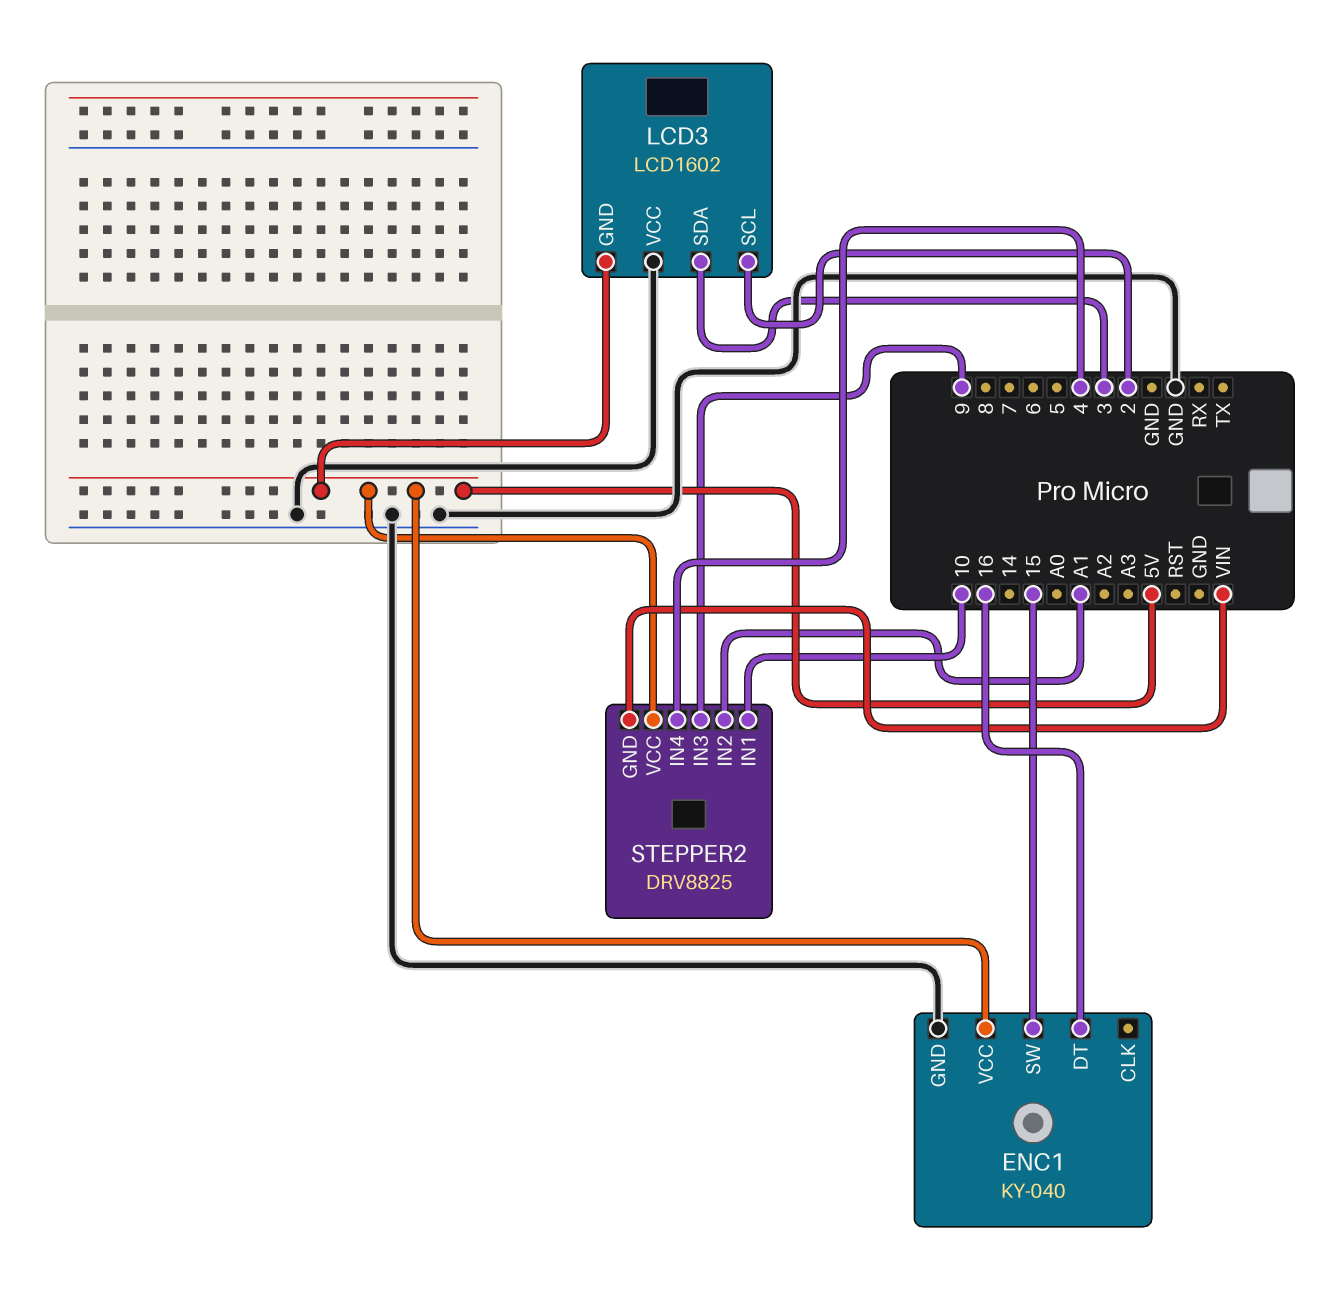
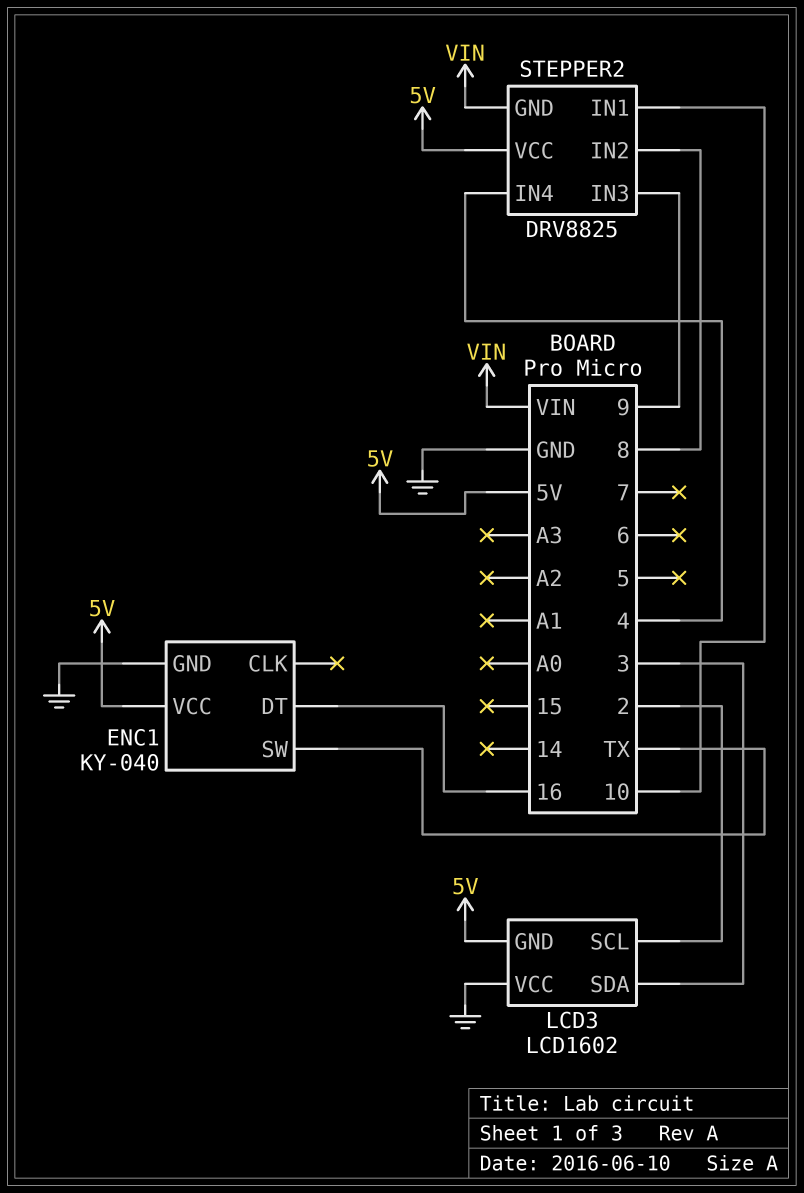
ENC1 pin SW: 15 -> TX
STEPPER2 pin IN2: A1 -> 8

